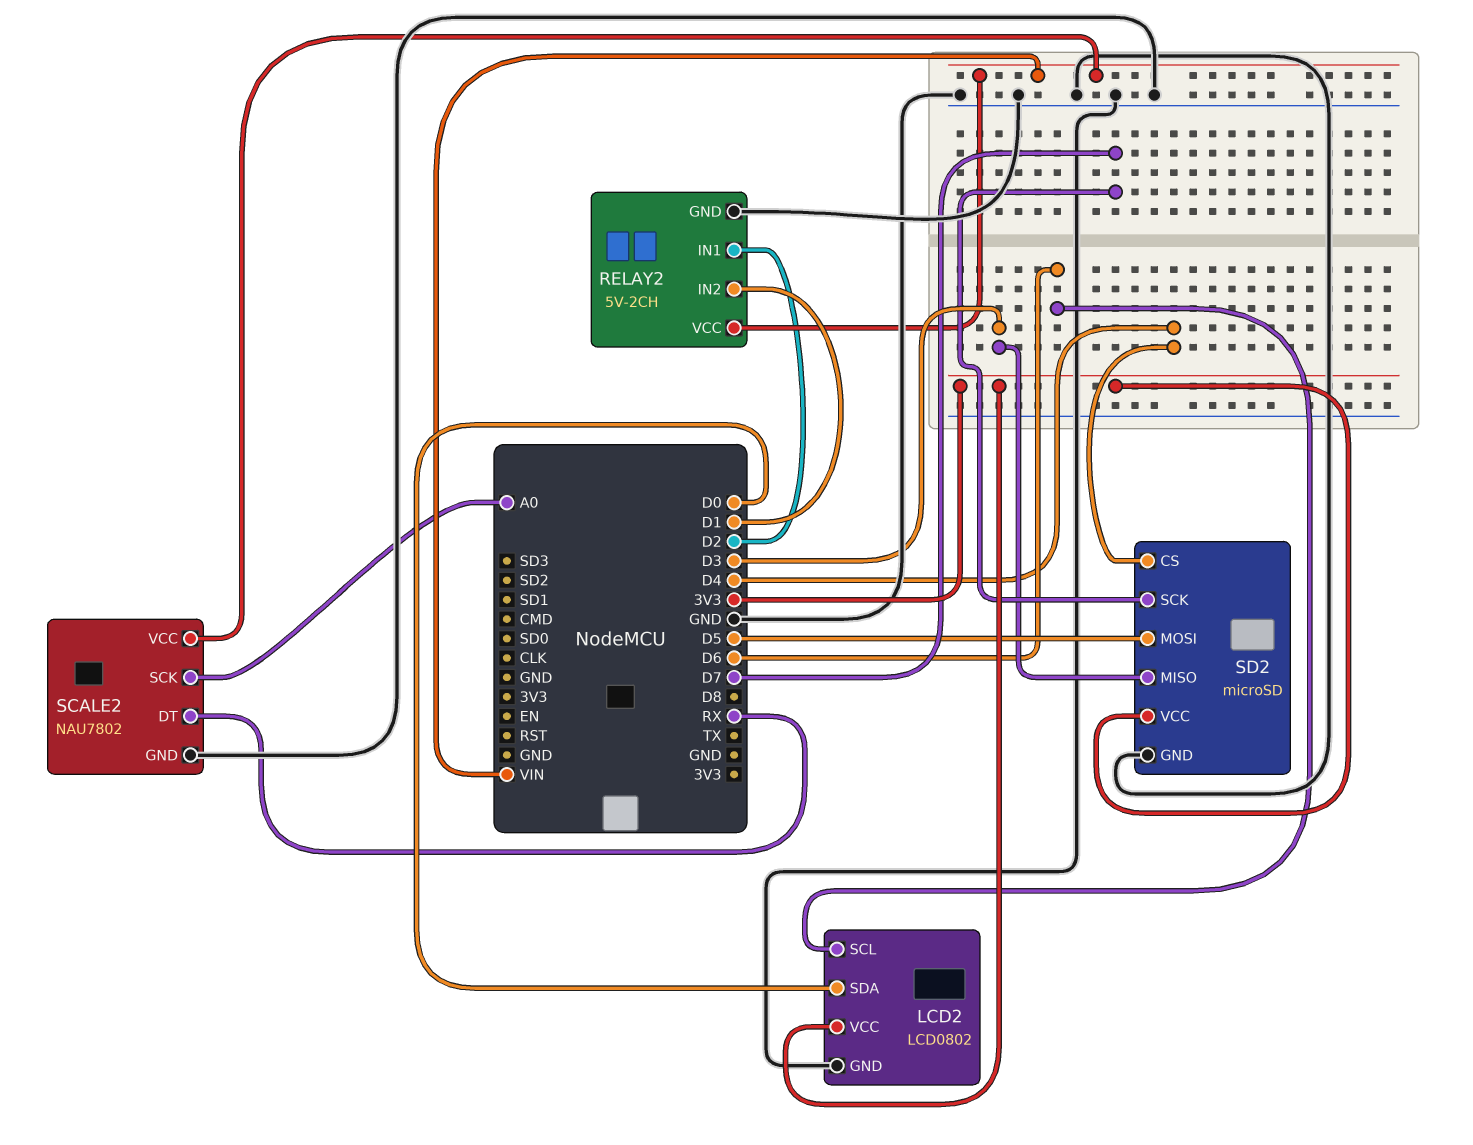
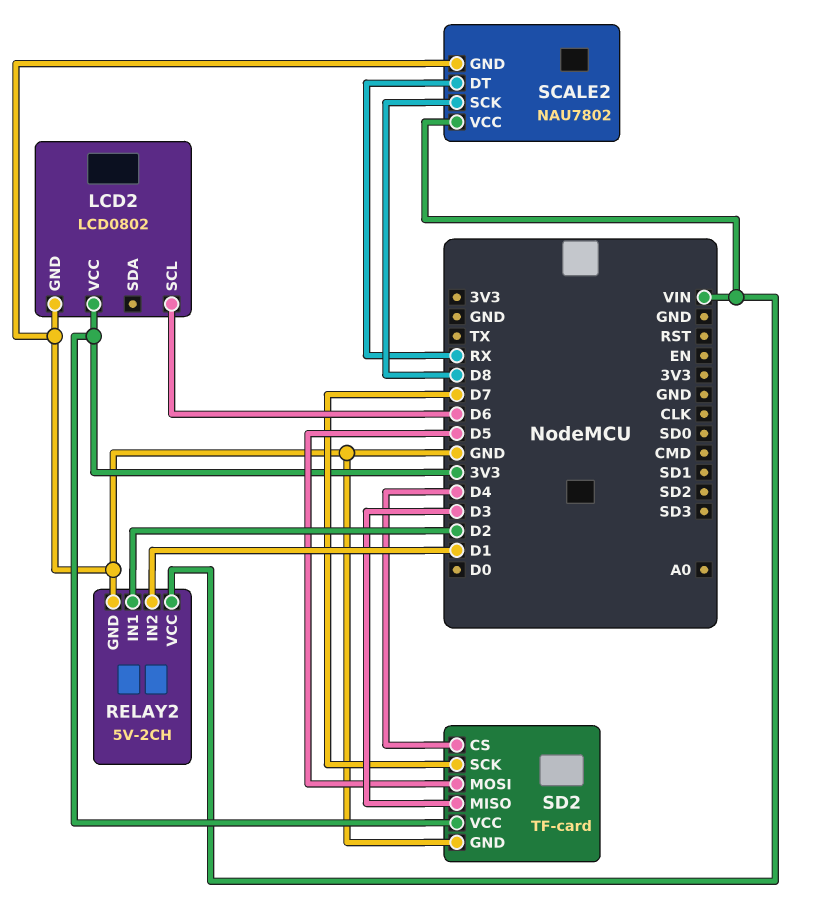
LCD2 pin SDA: D0 -> none
SCALE2 pin SCK: A0 -> D8
SD2: microSD -> TF-card

